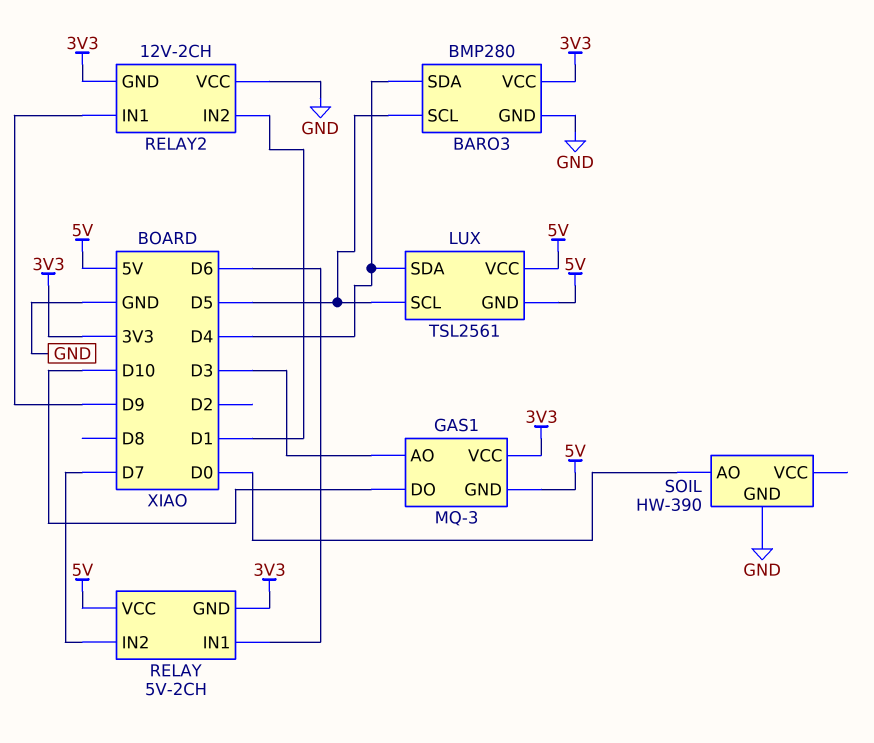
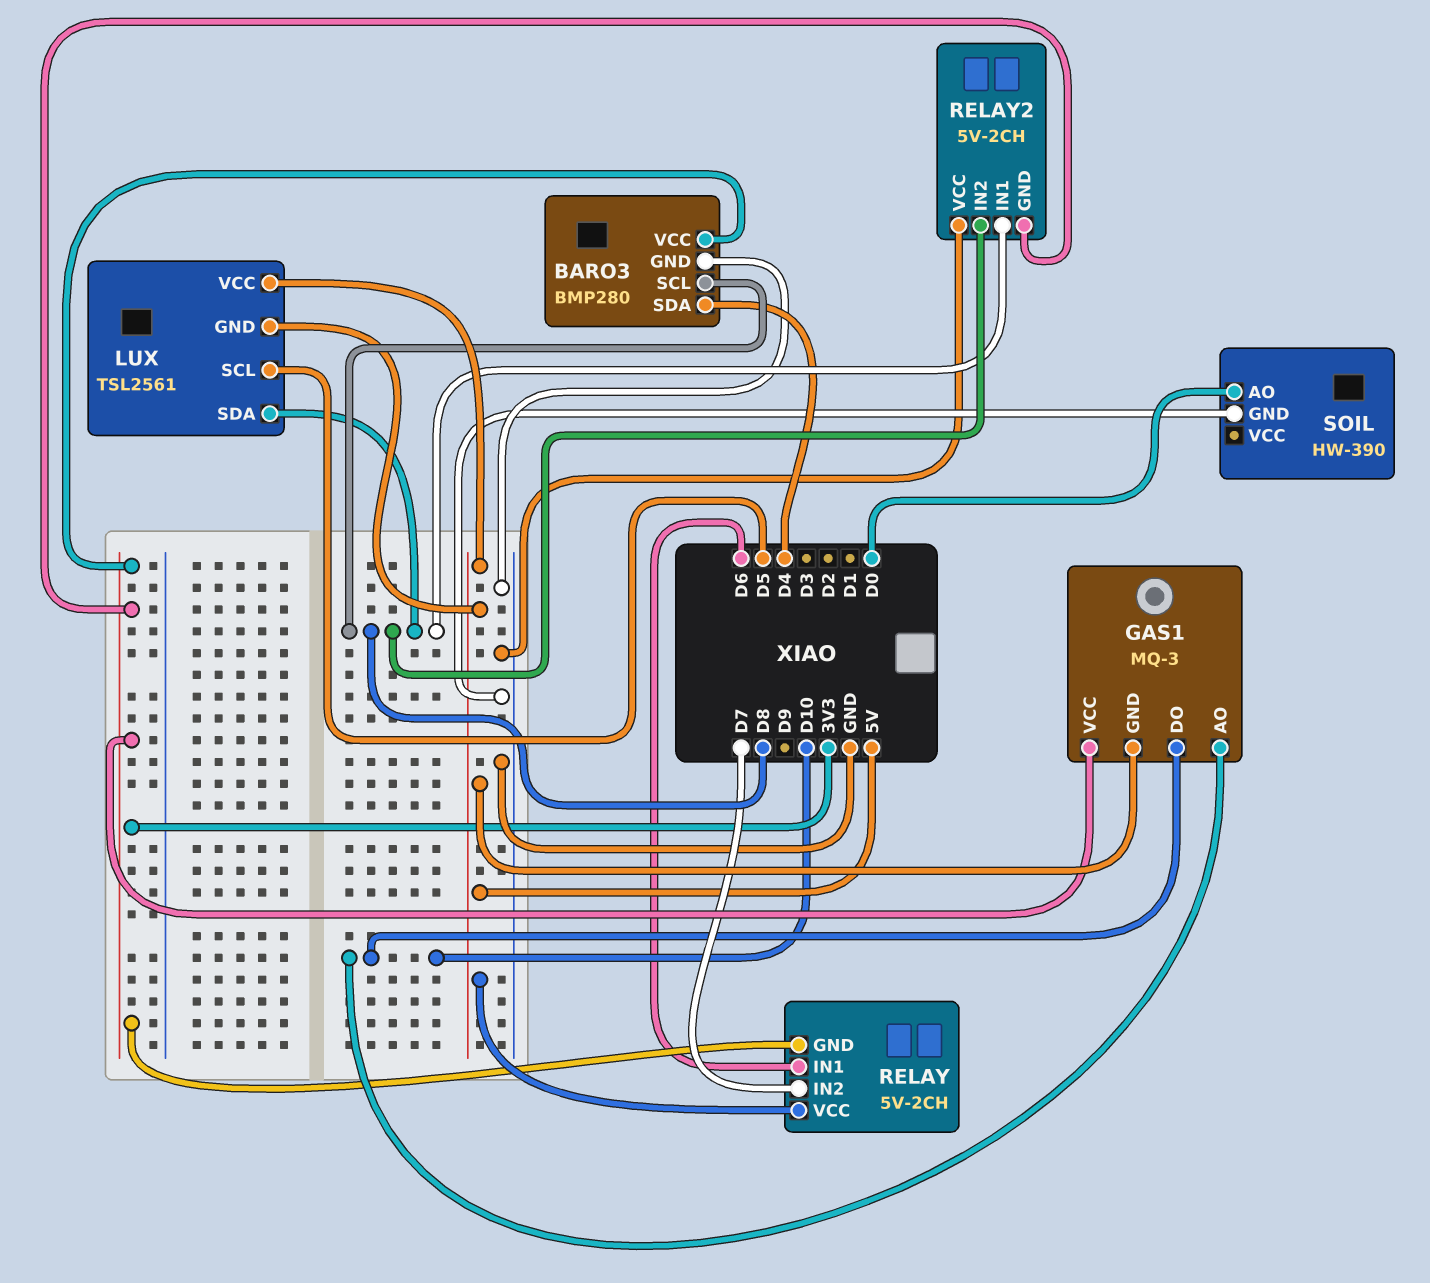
BARO3 pin SCL: D5 -> D8
GAS1 pin AO: D3 -> D10
LUX pin SDA: D4 -> D8
RELAY2: 12V-2CH -> 5V-2CH
RELAY2 pin IN1: D9 -> D8
RELAY2 pin IN2: D1 -> D8

